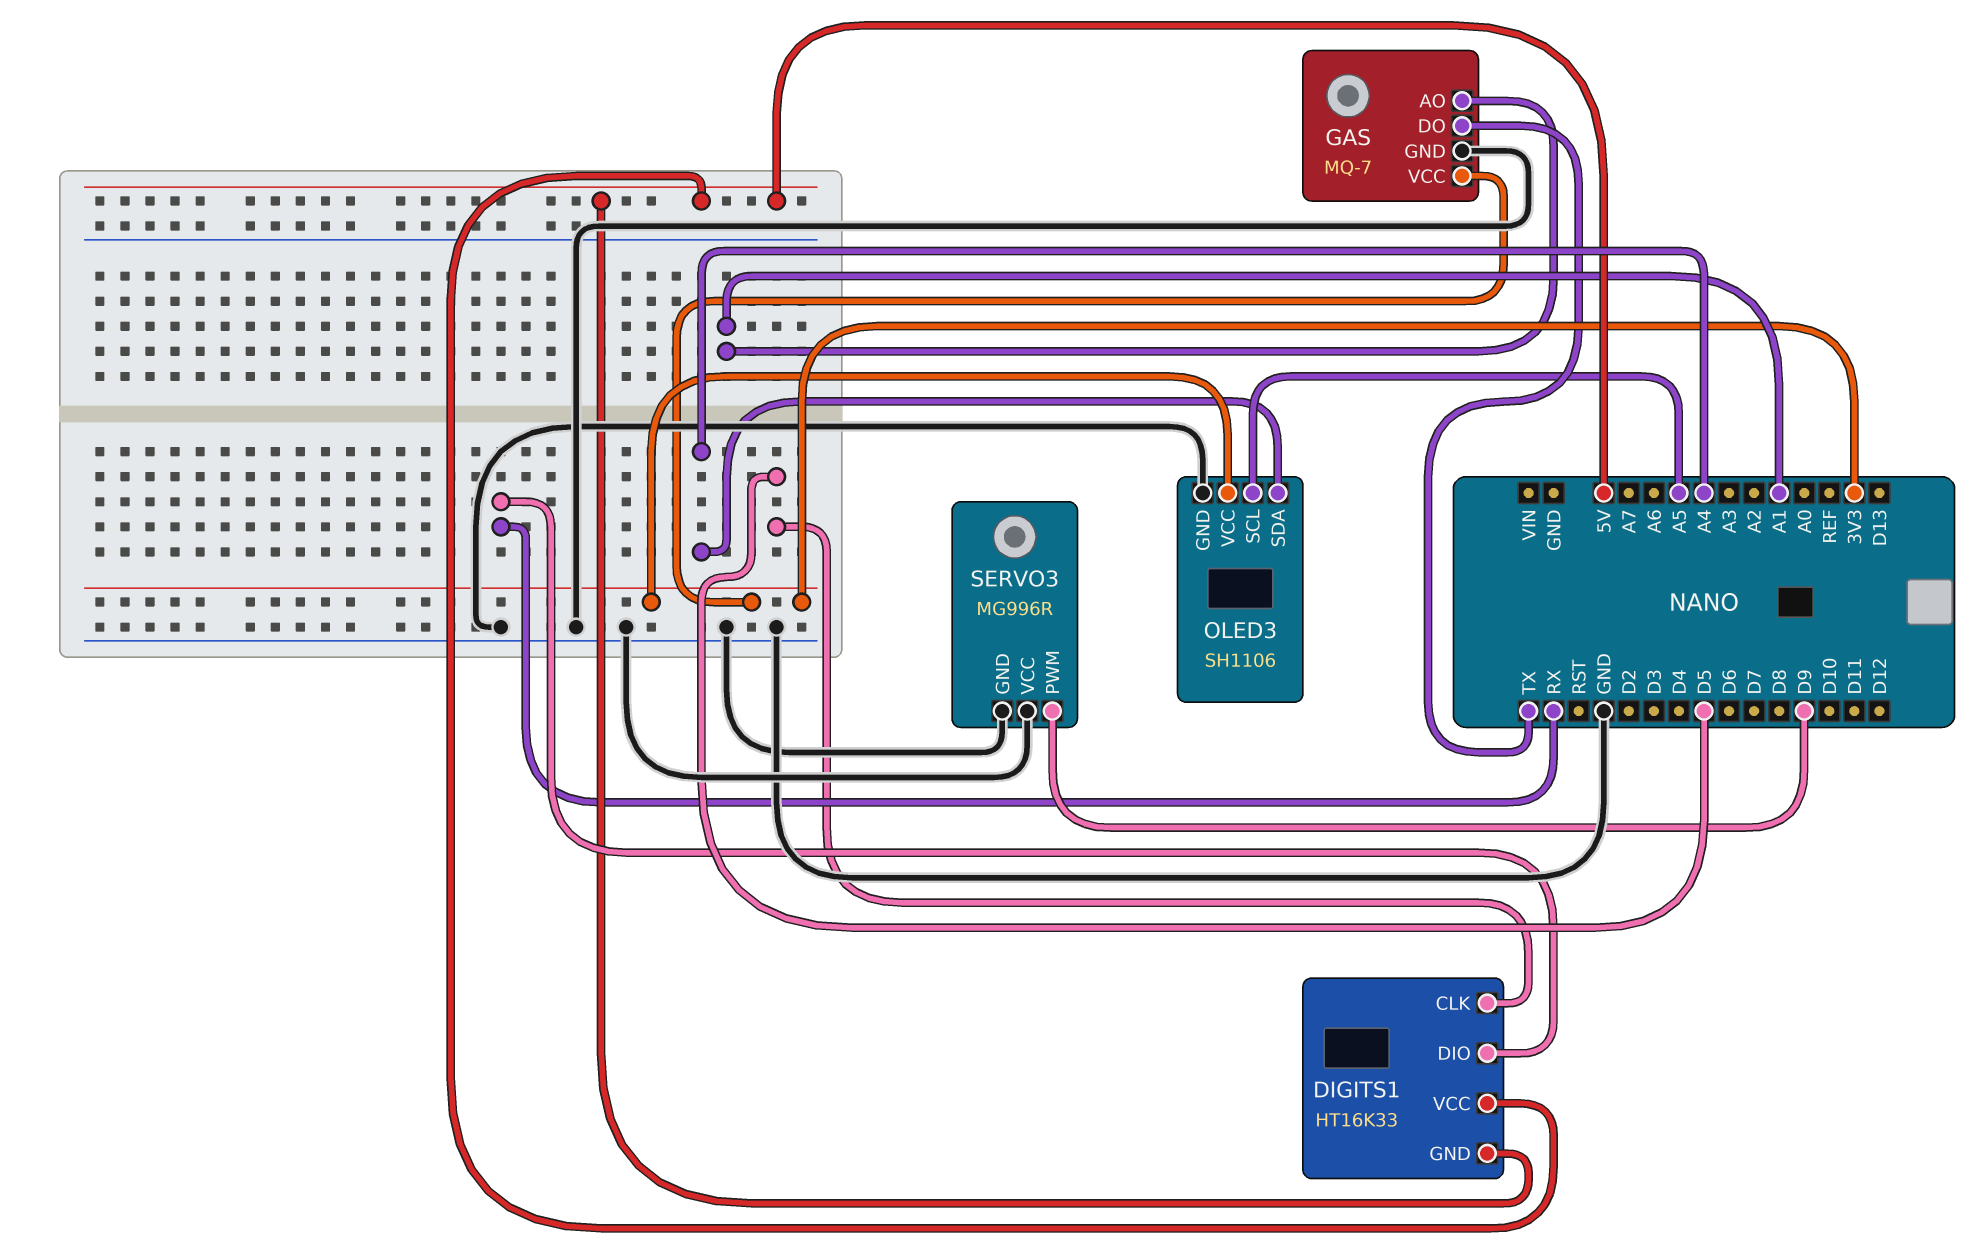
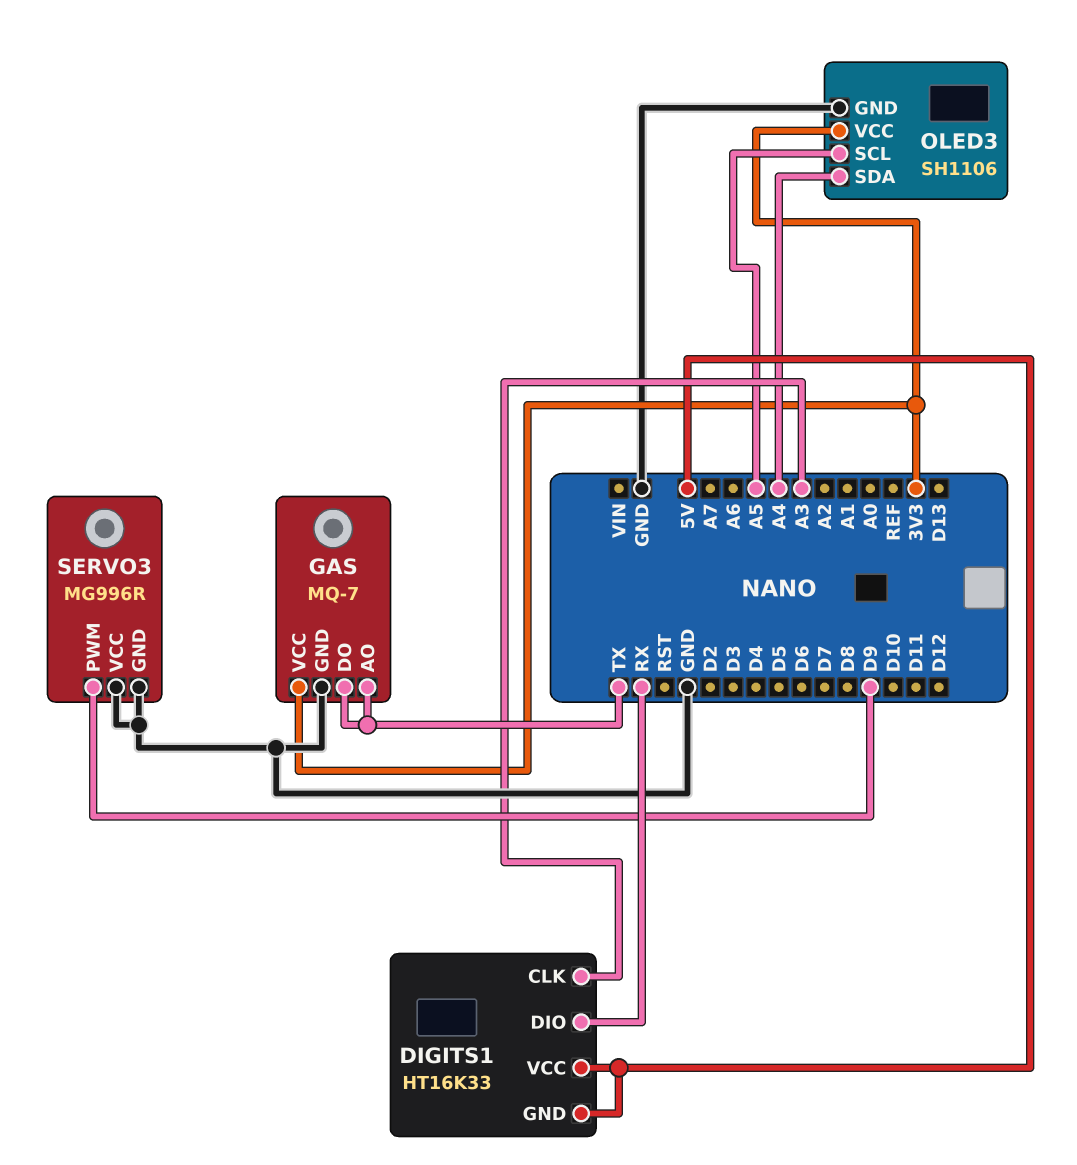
DIGITS1 pin CLK: D5 -> A3
GAS pin AO: A1 -> TX

